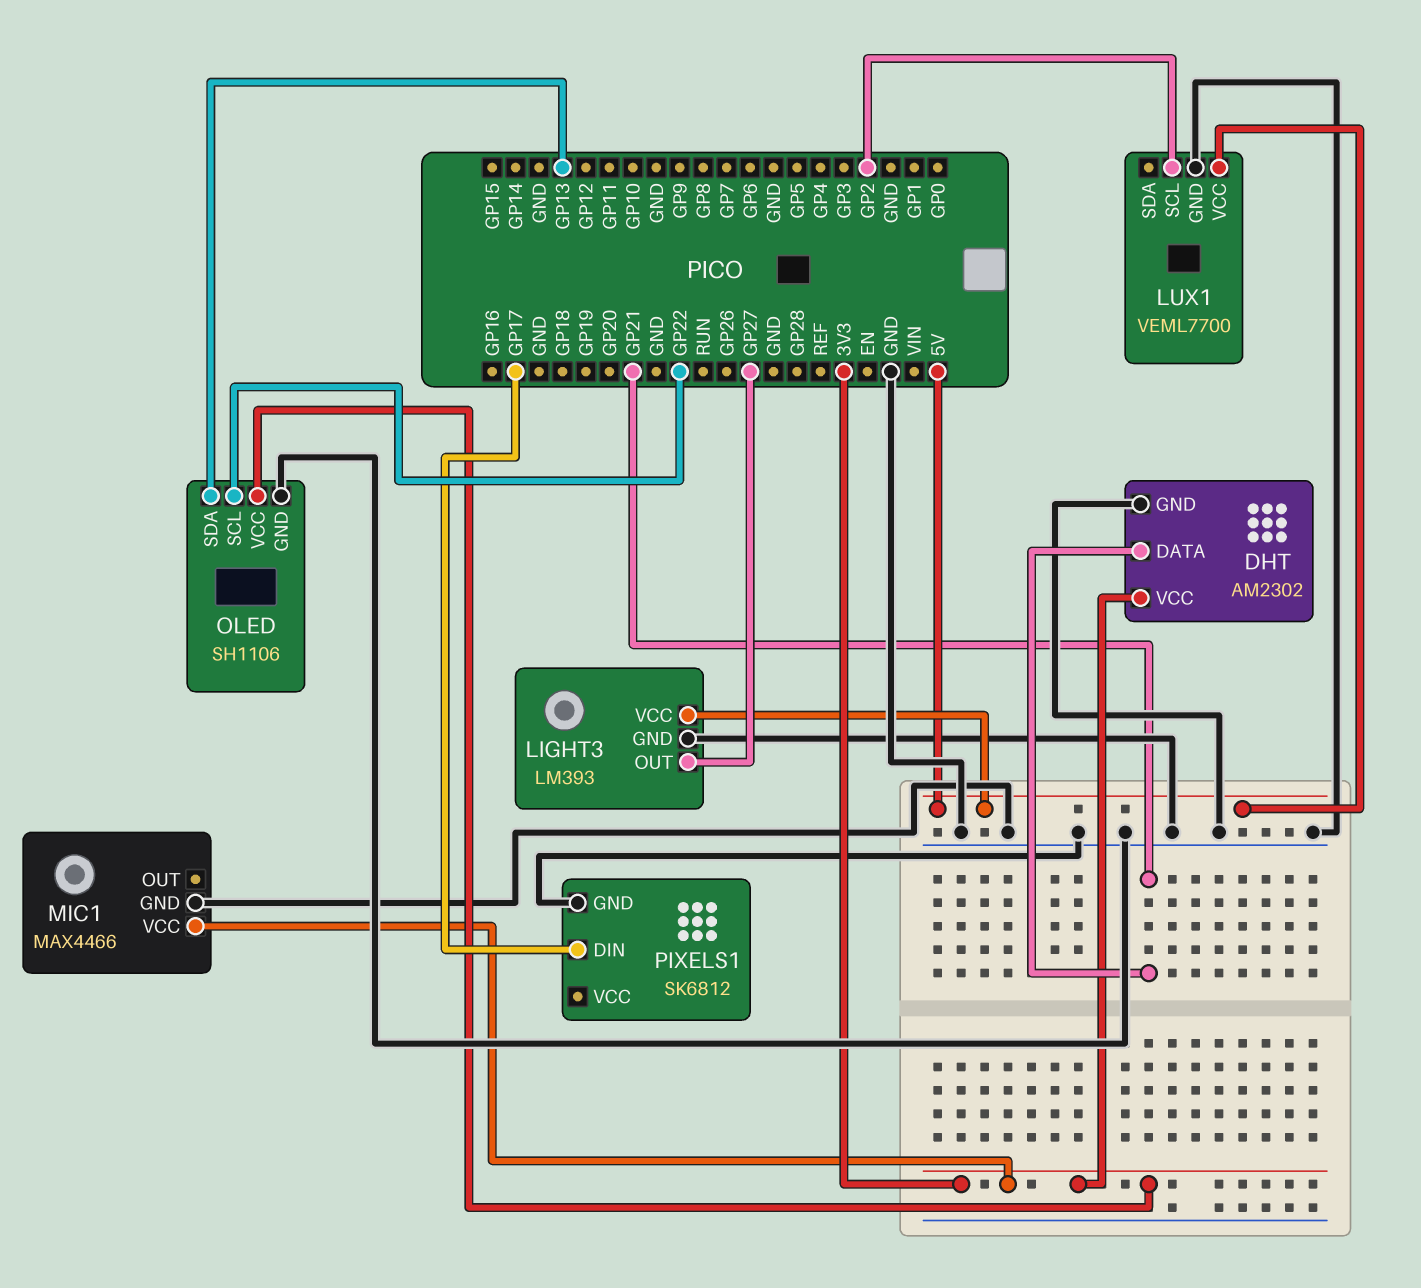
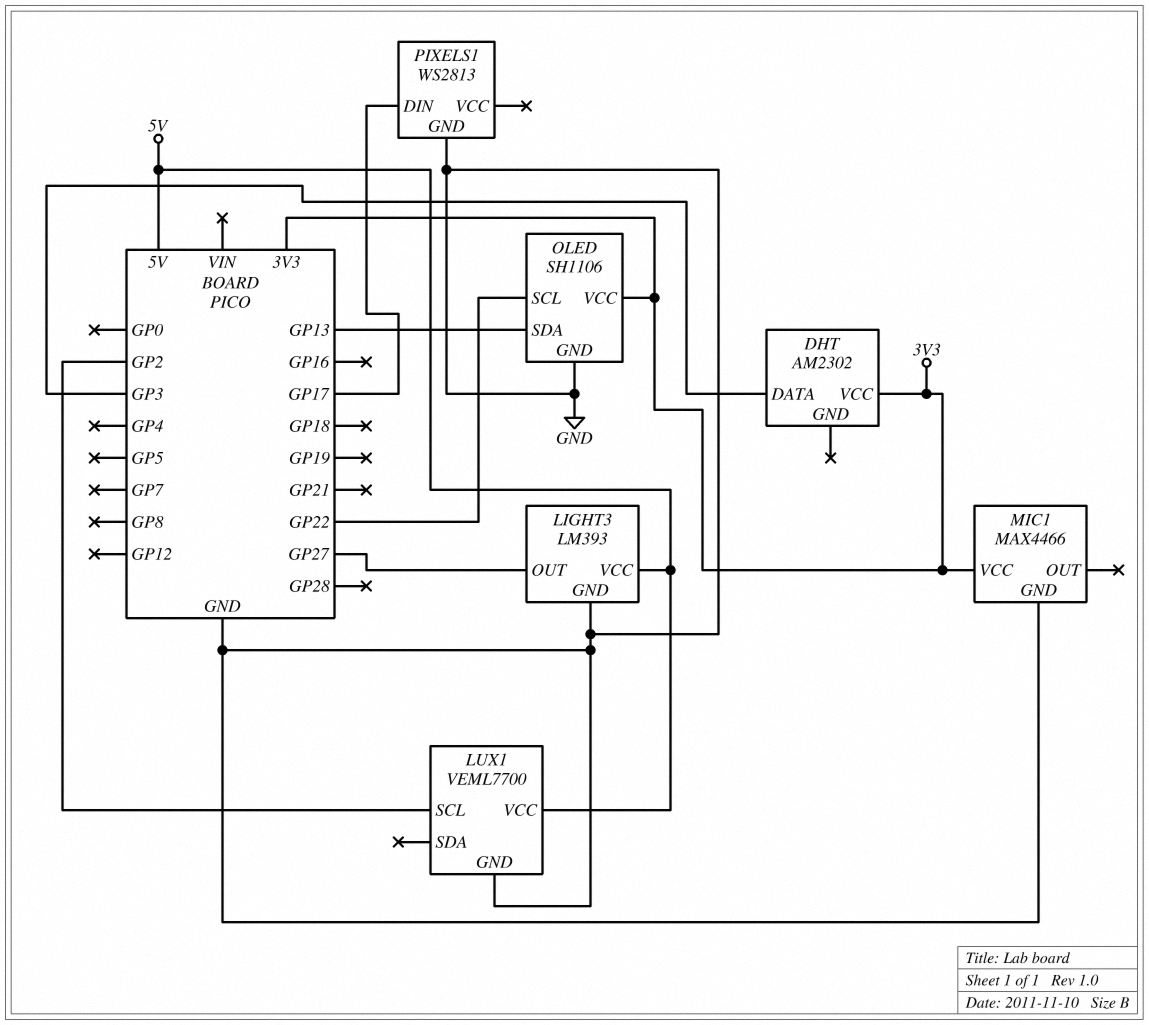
DHT pin DATA: GP21 -> GP3
DHT pin GND: GND -> none
PIXELS1: SK6812 -> WS2813

